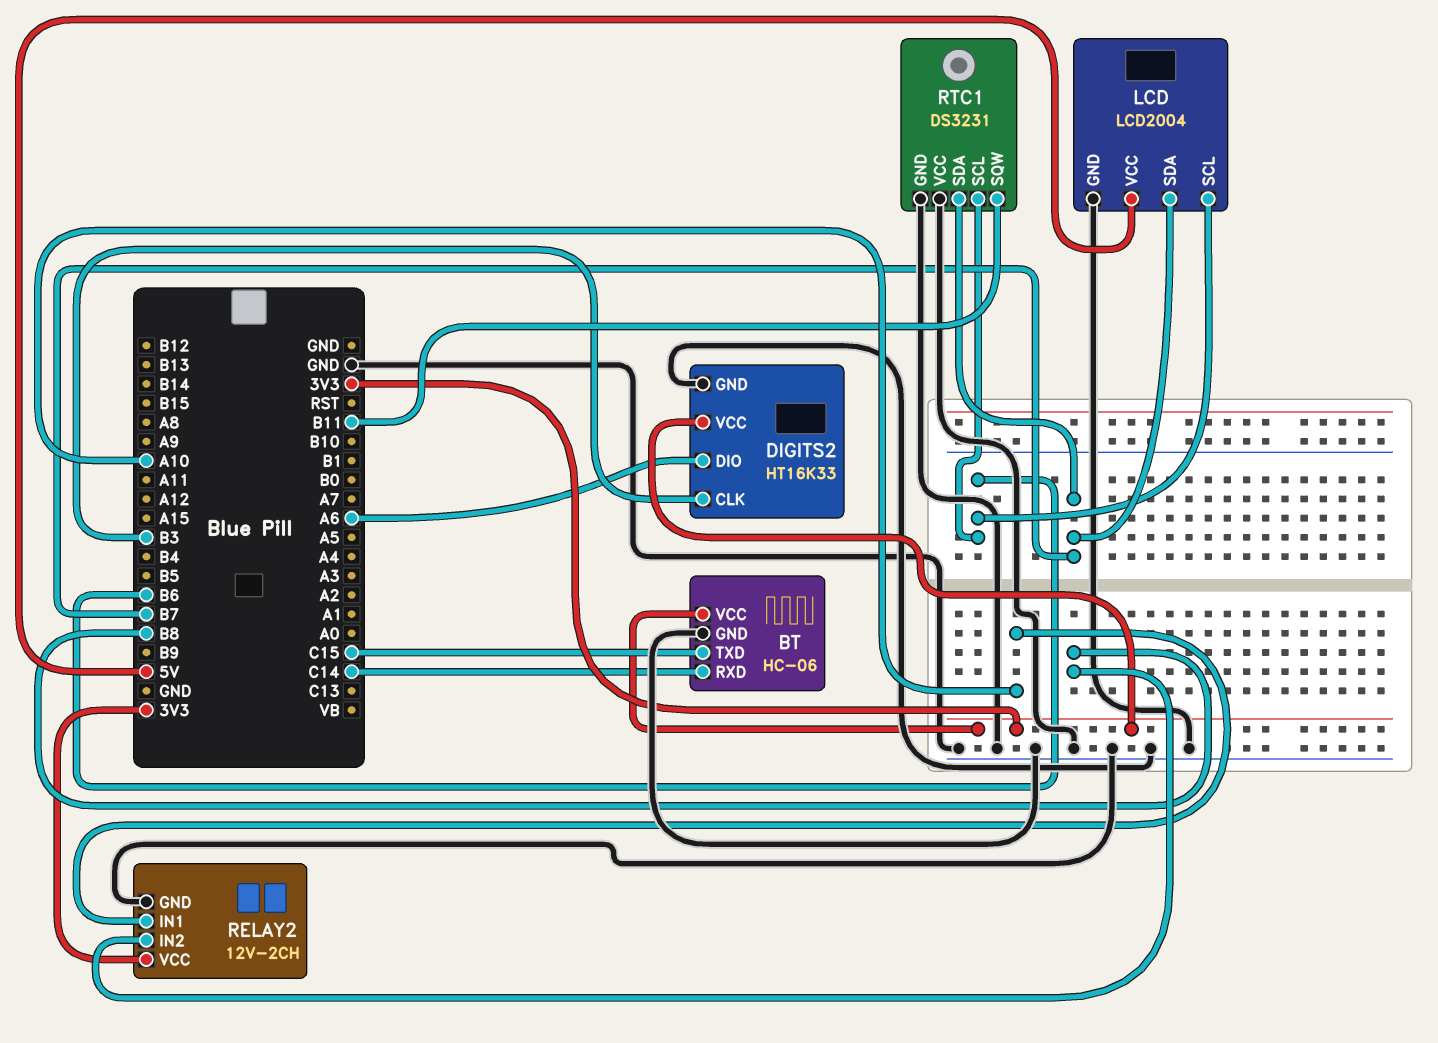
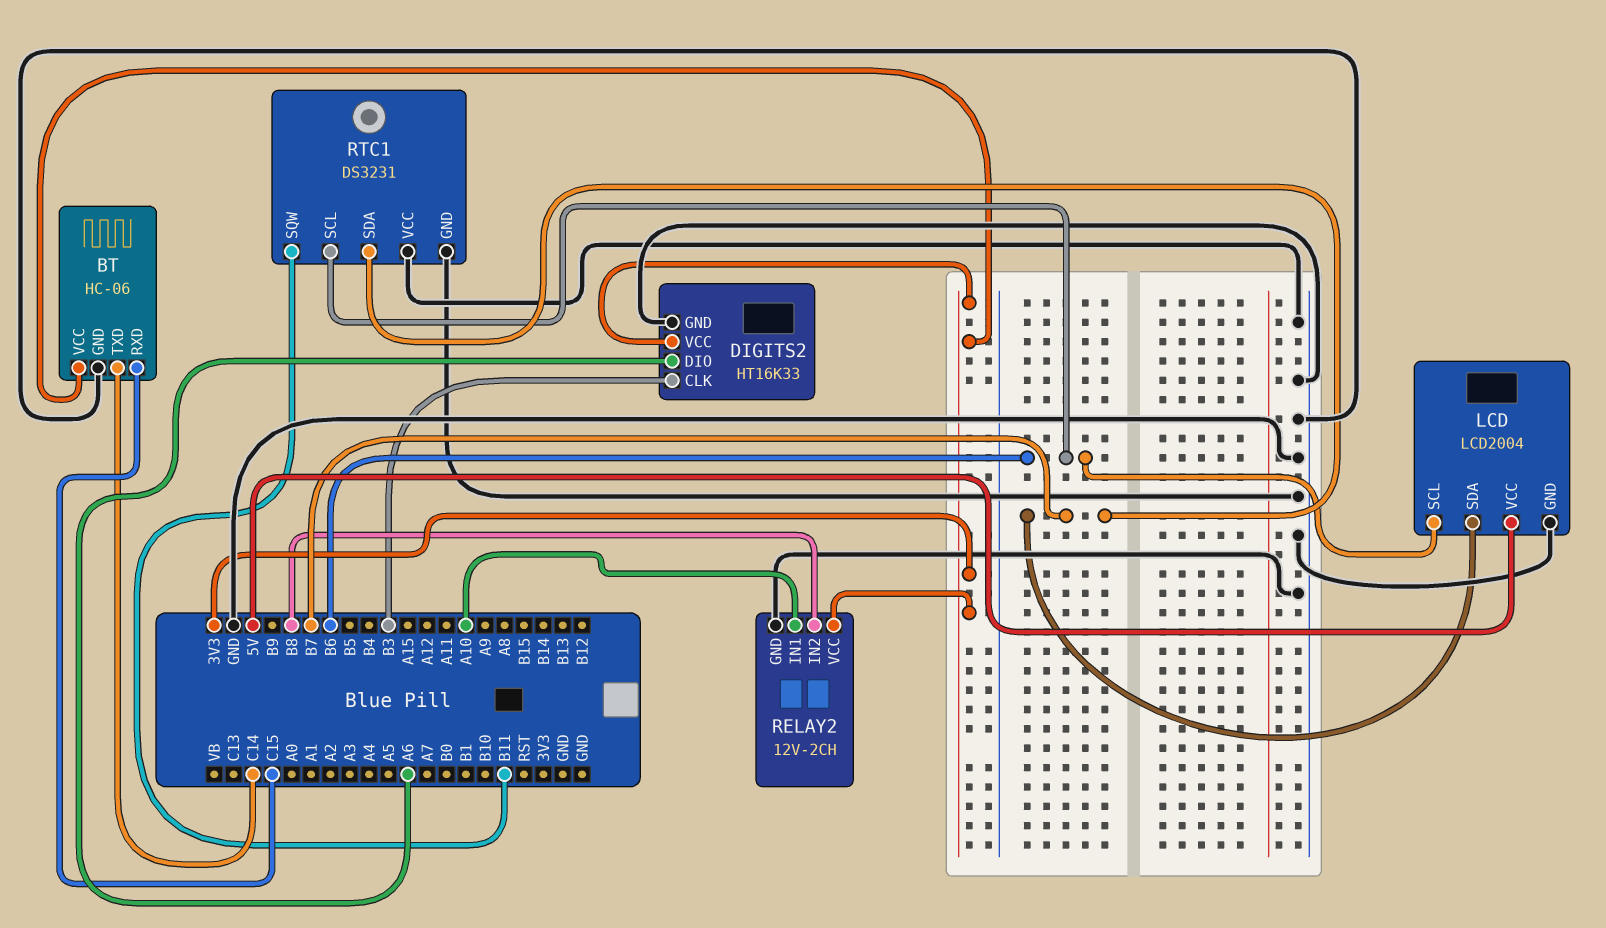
BT pin RXD: C14 -> C15
BT pin TXD: C15 -> C14

